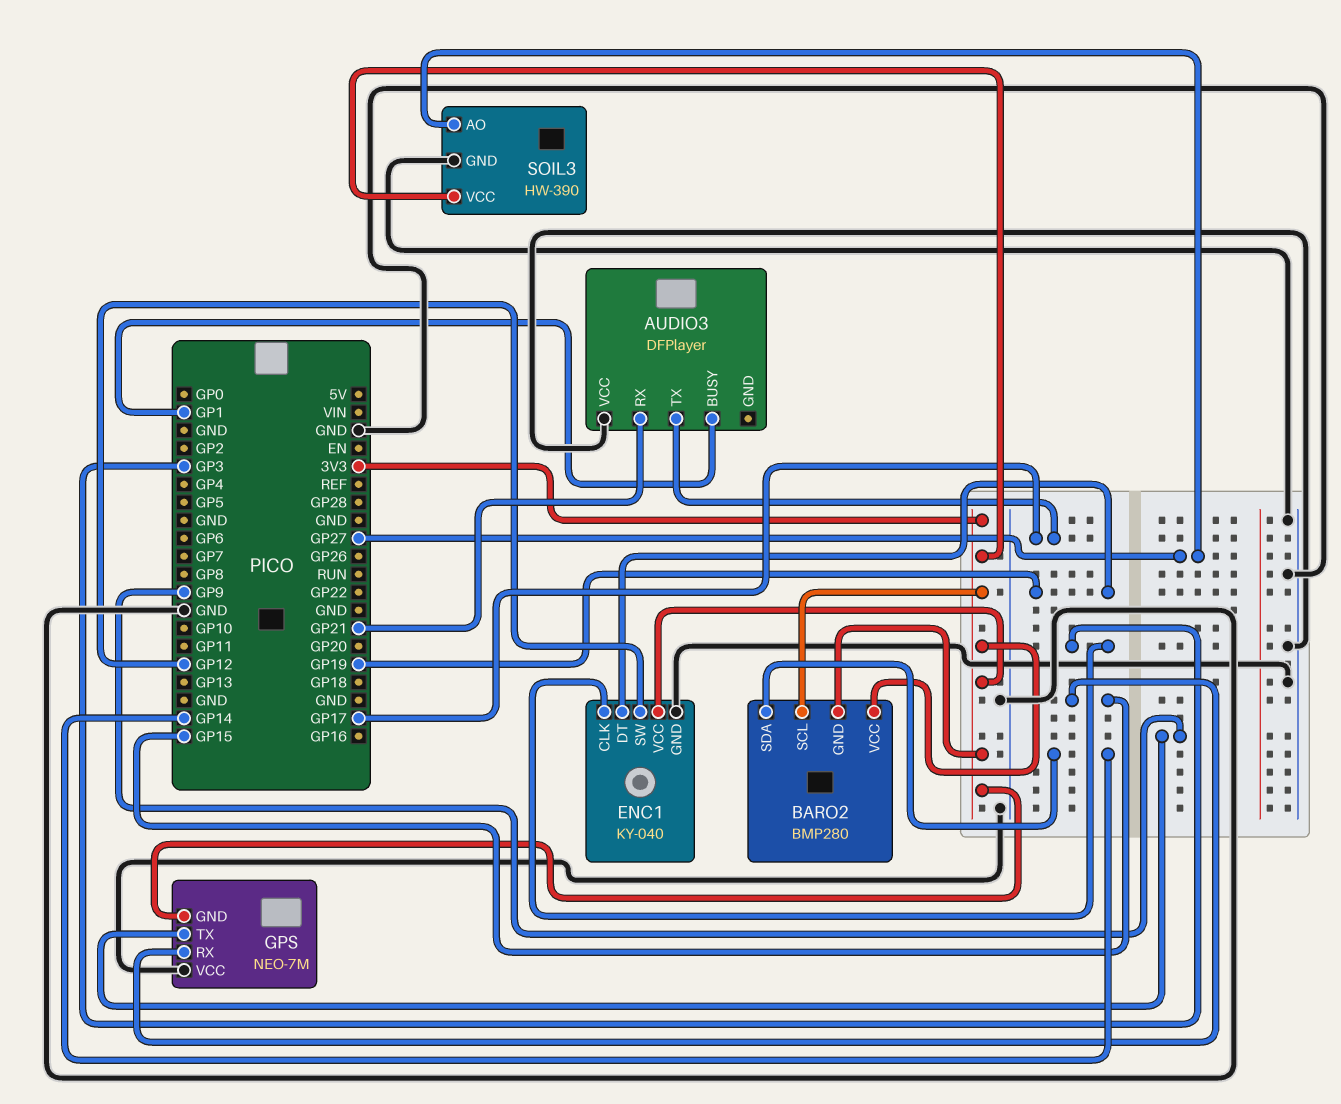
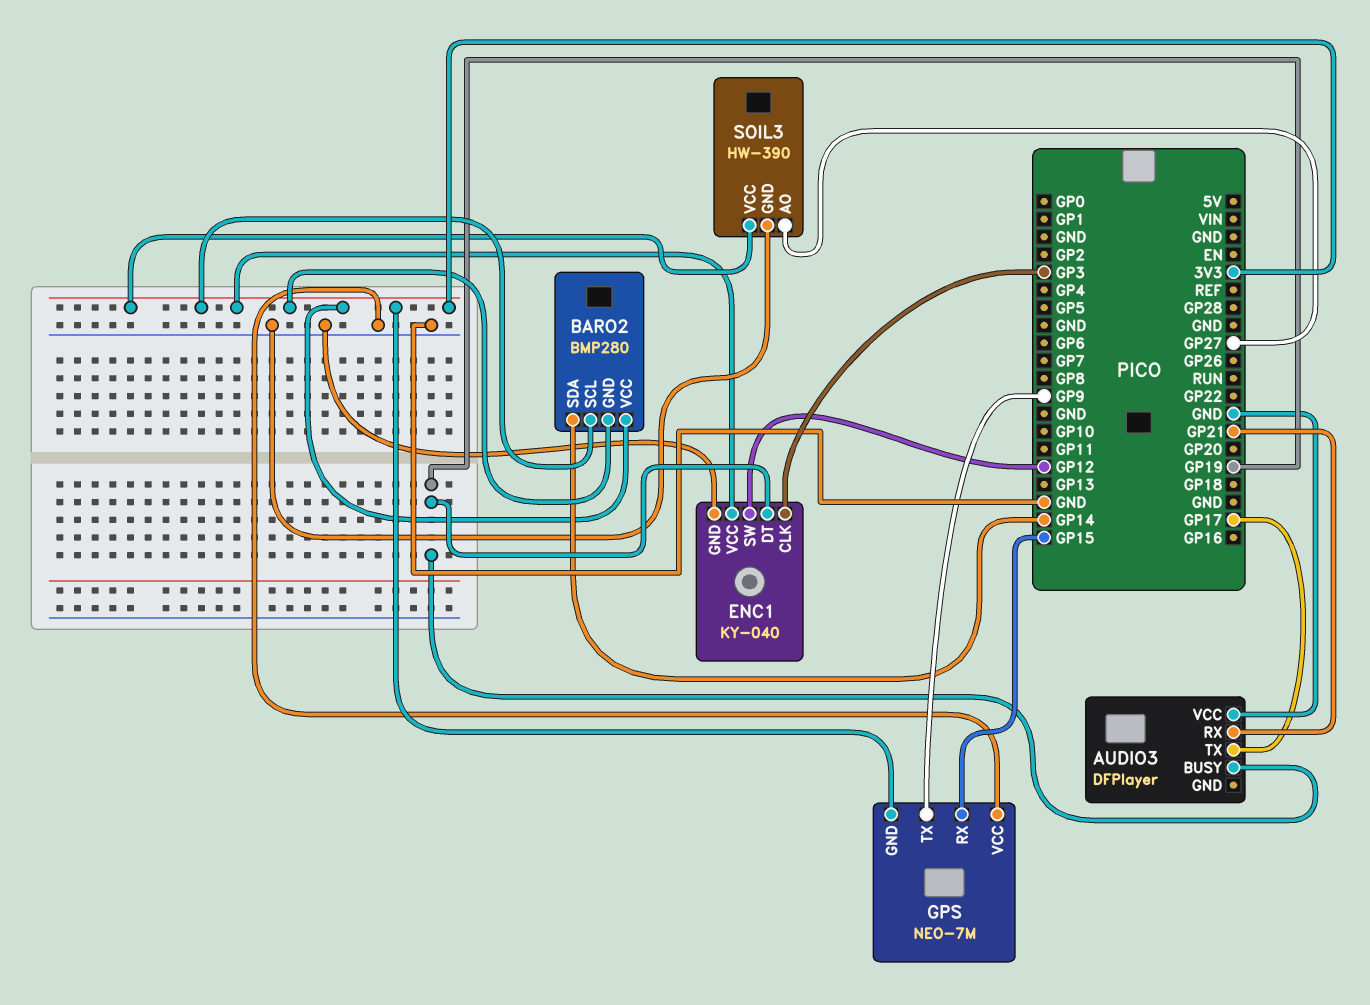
AUDIO3 pin BUSY: GP1 -> GP19

